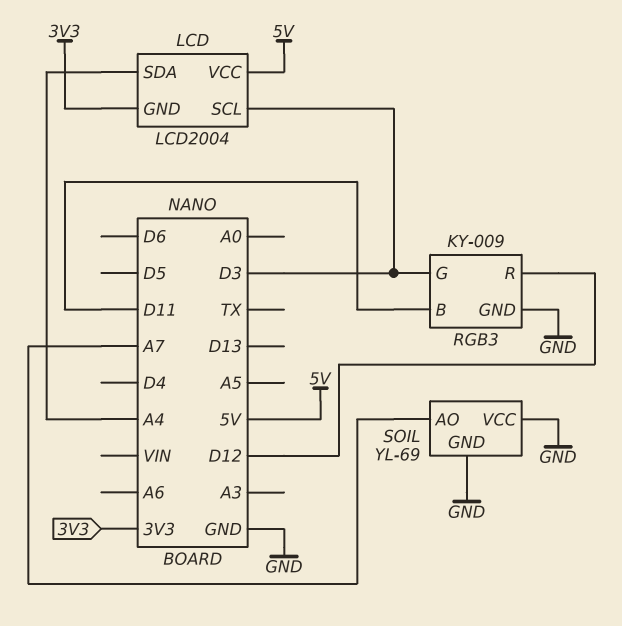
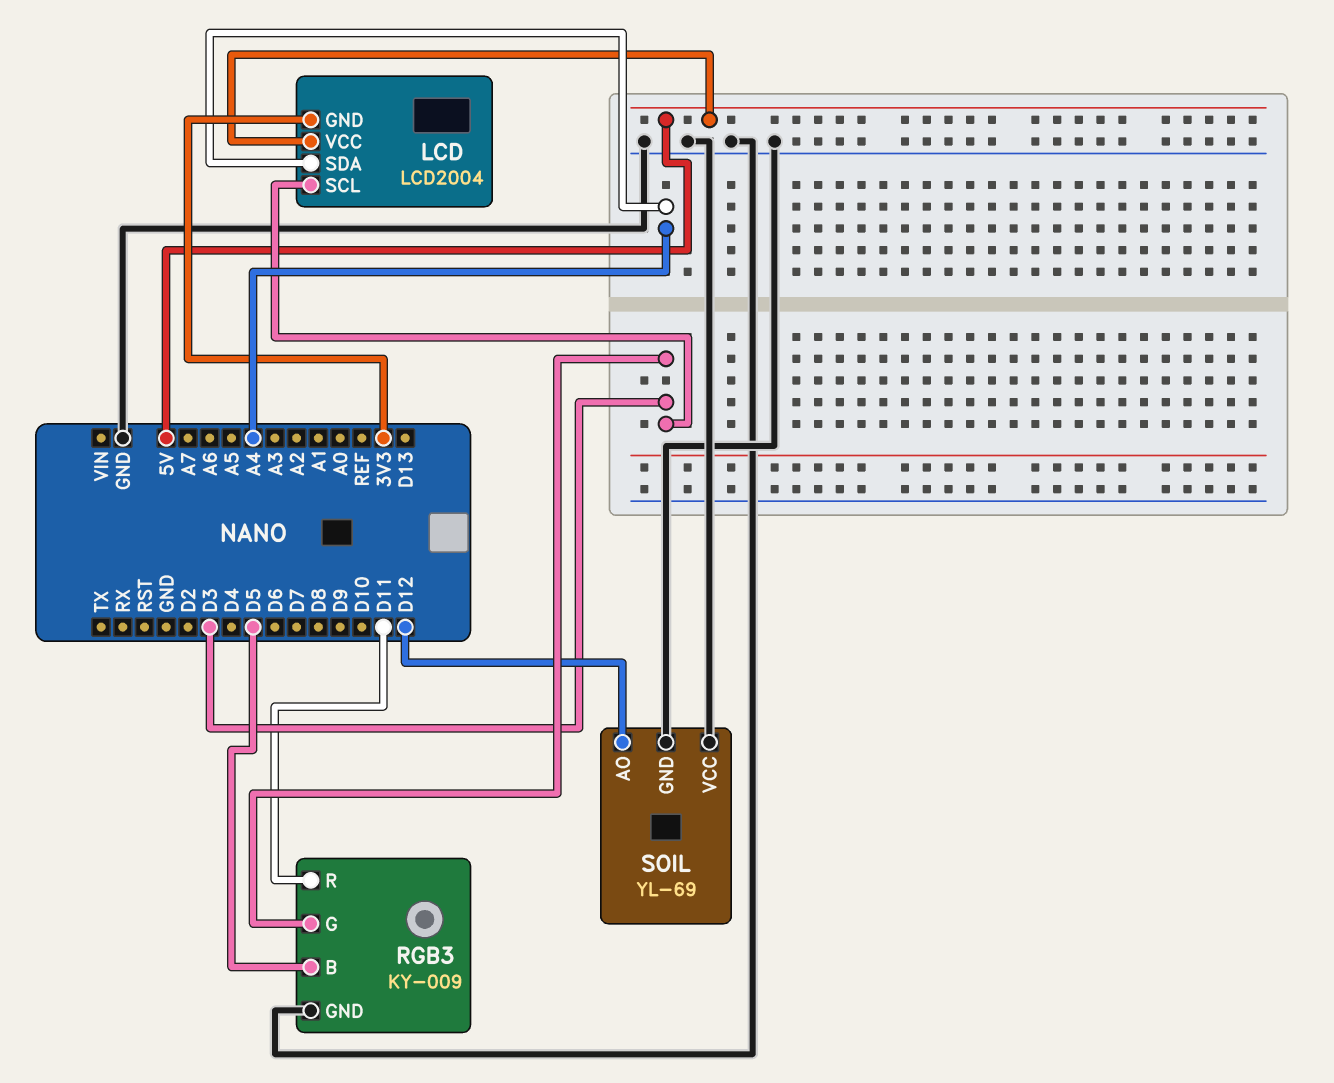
RGB3 pin B: D11 -> D5
RGB3 pin R: D12 -> D11
SOIL pin AO: A7 -> D12

